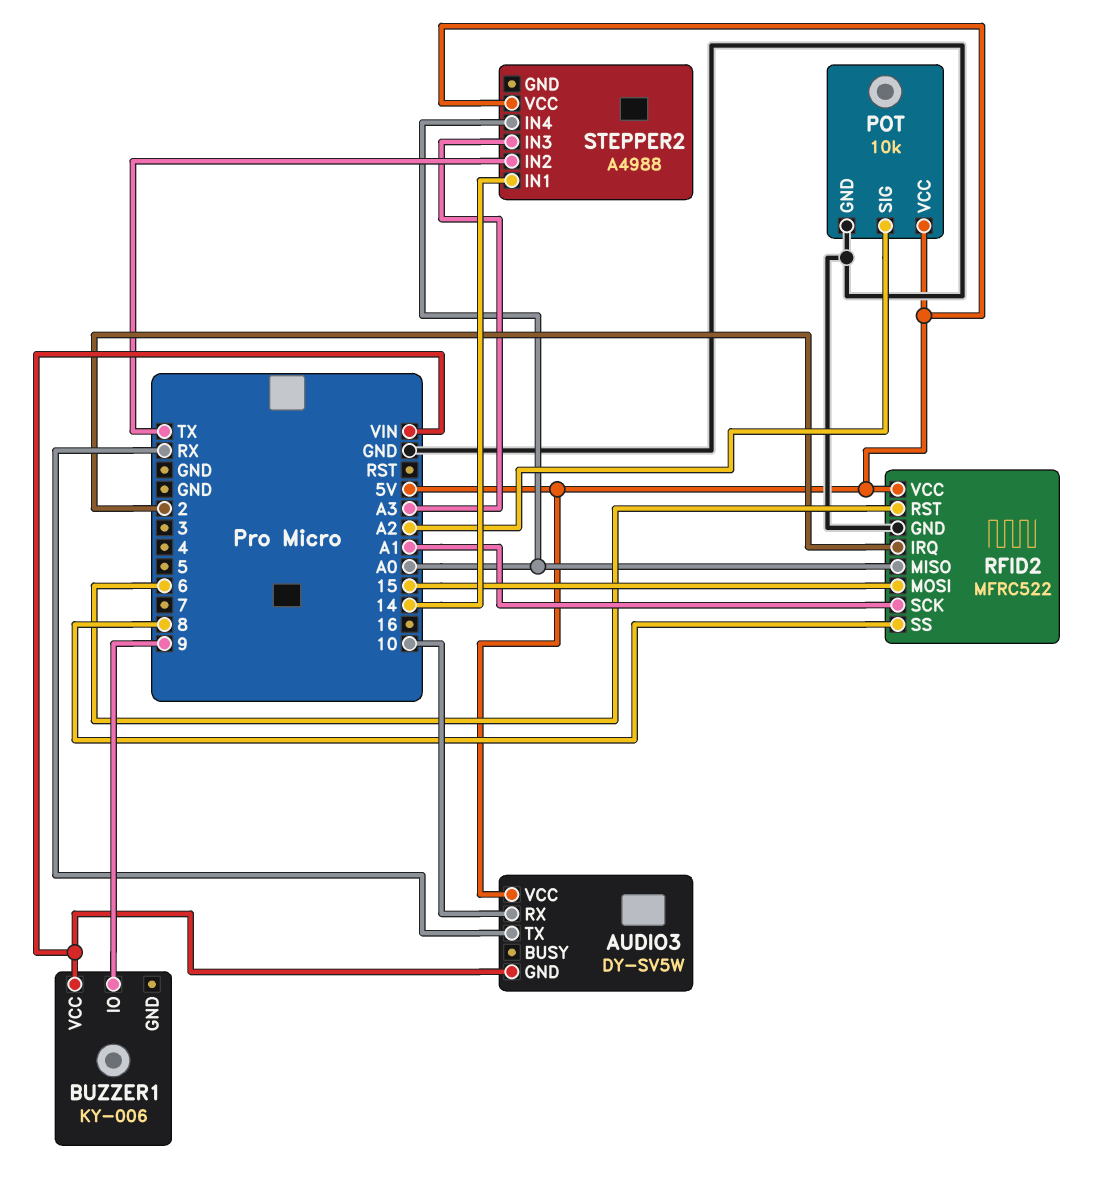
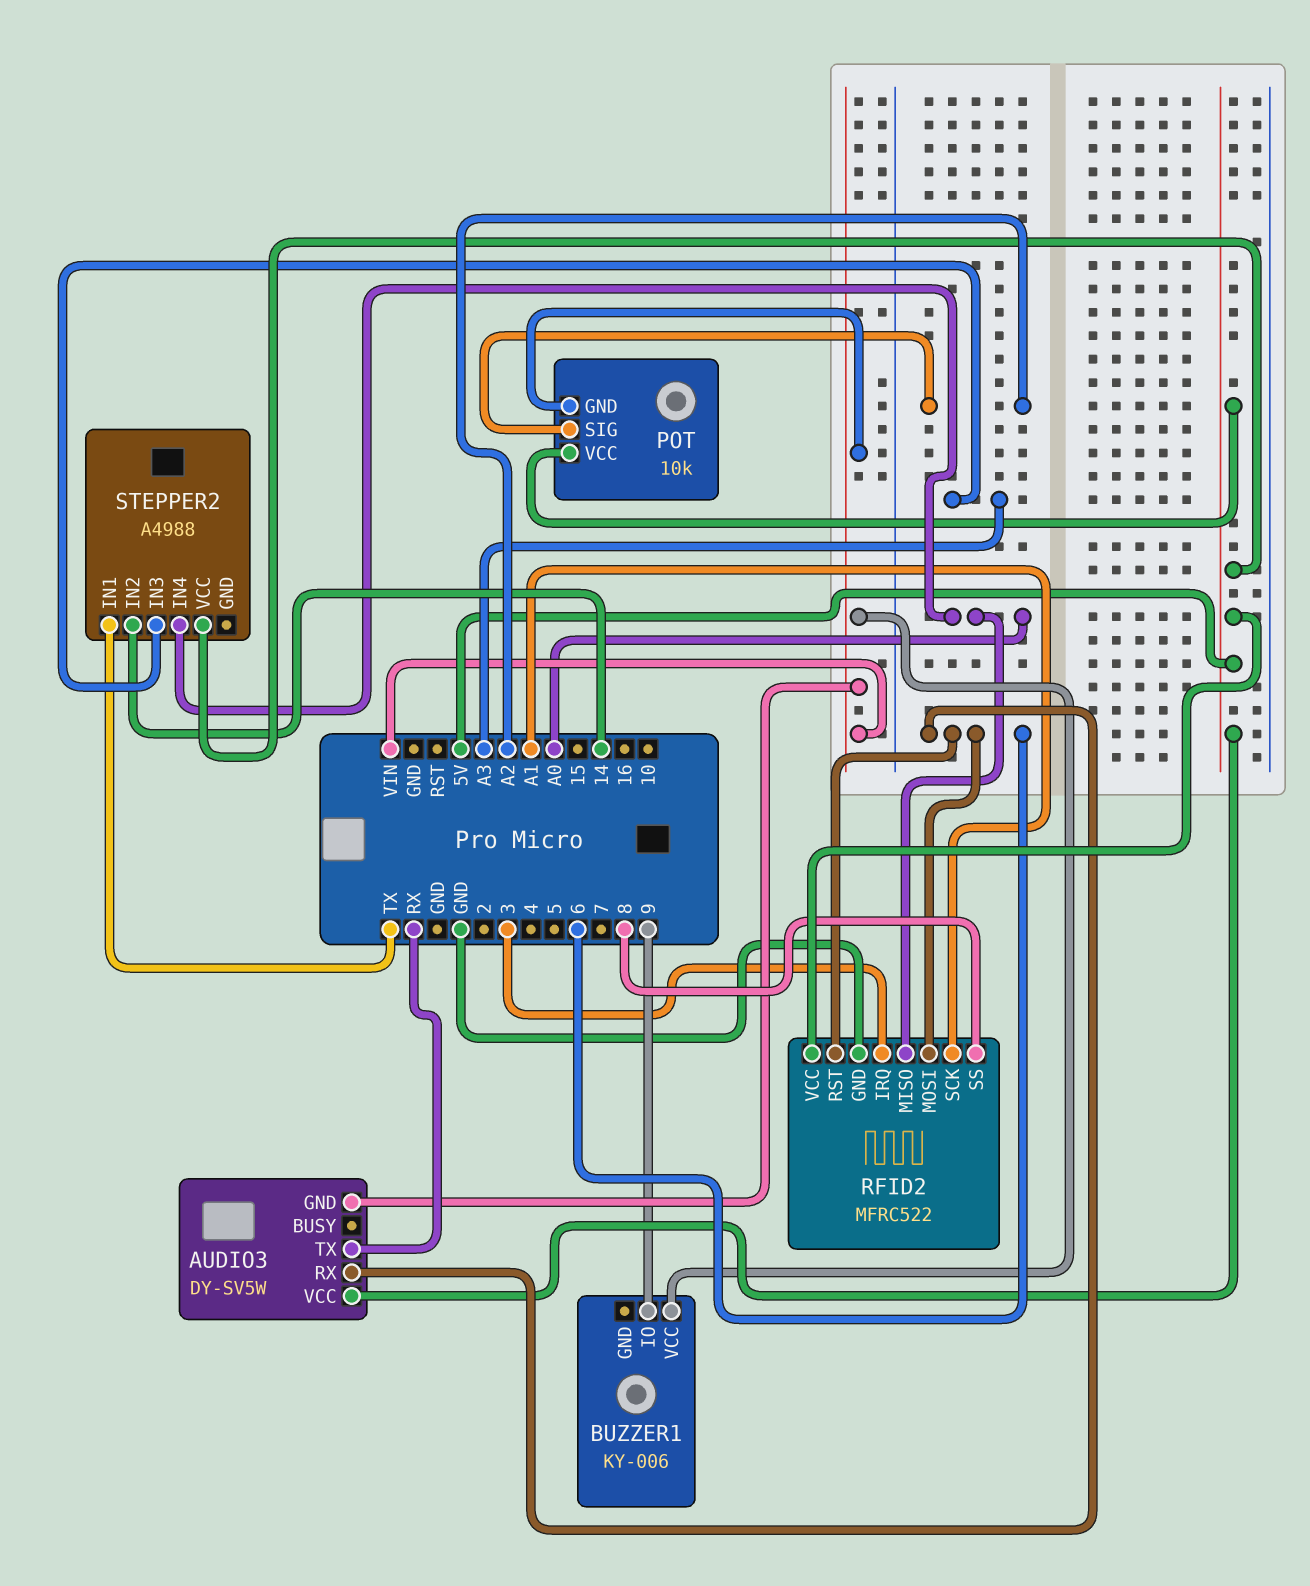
AUDIO3 pin RX: 10 -> 6
POT pin GND: GND -> VIN
RFID2 pin IRQ: 2 -> 3
RFID2 pin MOSI: 15 -> 6
STEPPER2 pin IN1: 14 -> TX
STEPPER2 pin IN2: TX -> 14

